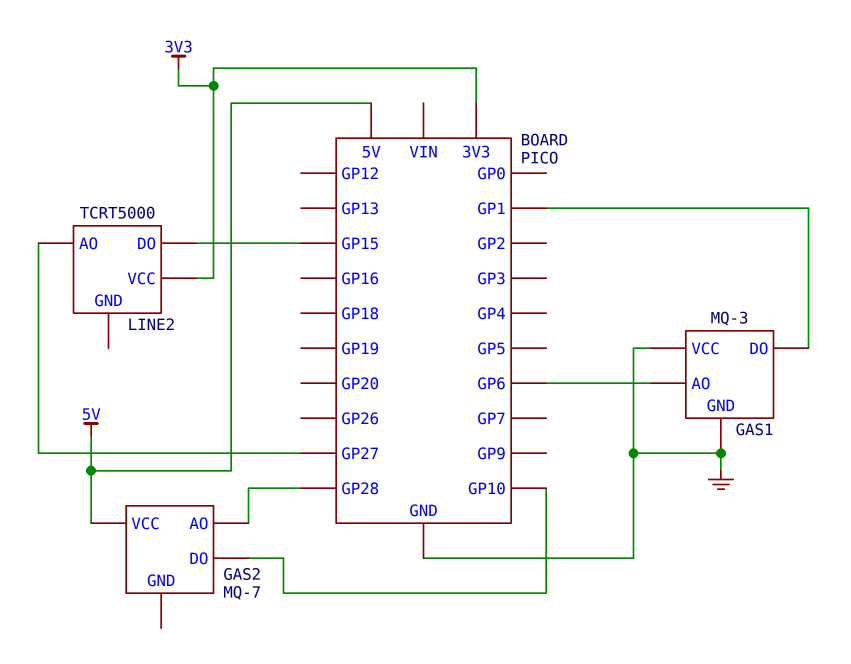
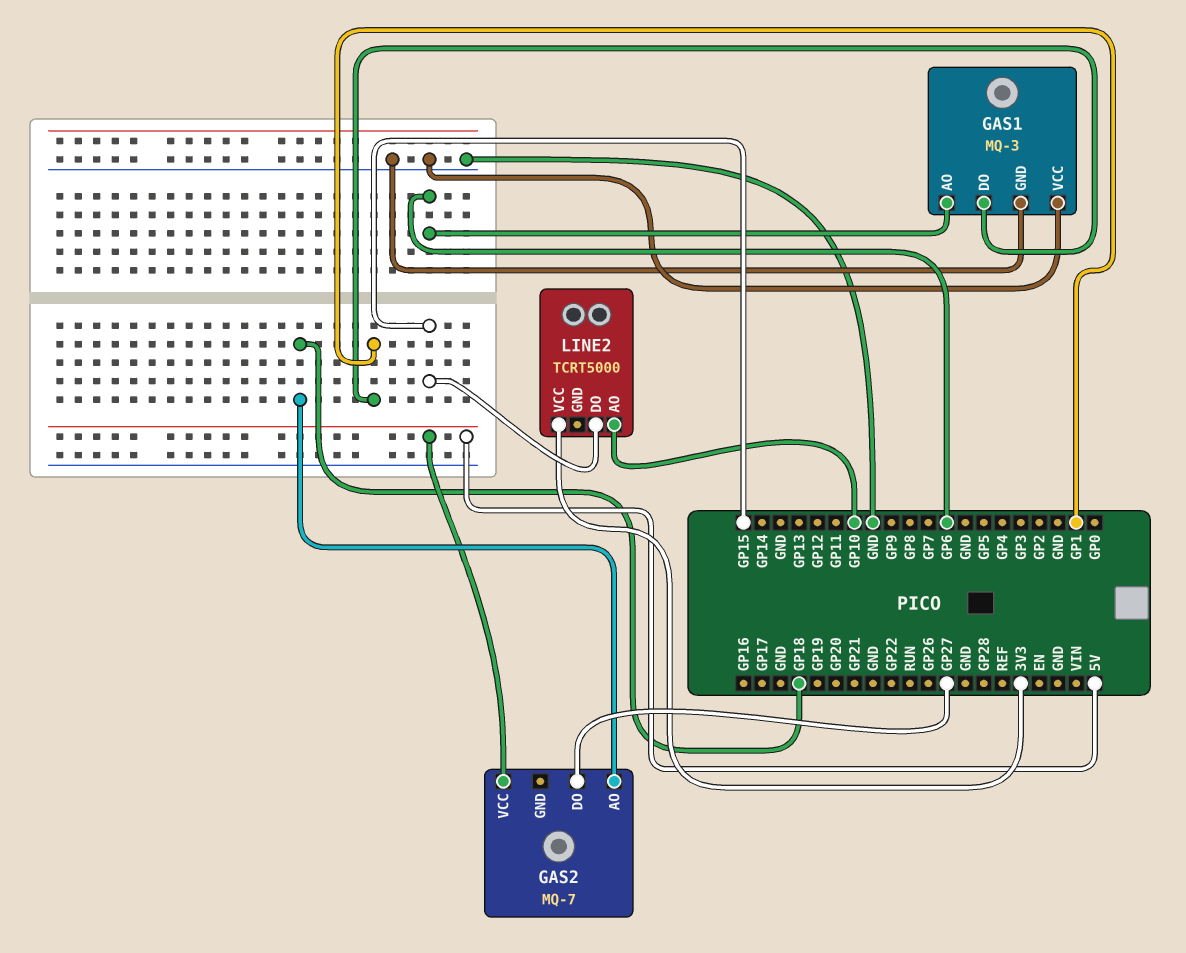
GAS2 pin AO: GP28 -> GP18
GAS2 pin DO: GP10 -> GP27
LINE2 pin AO: GP27 -> GP10

